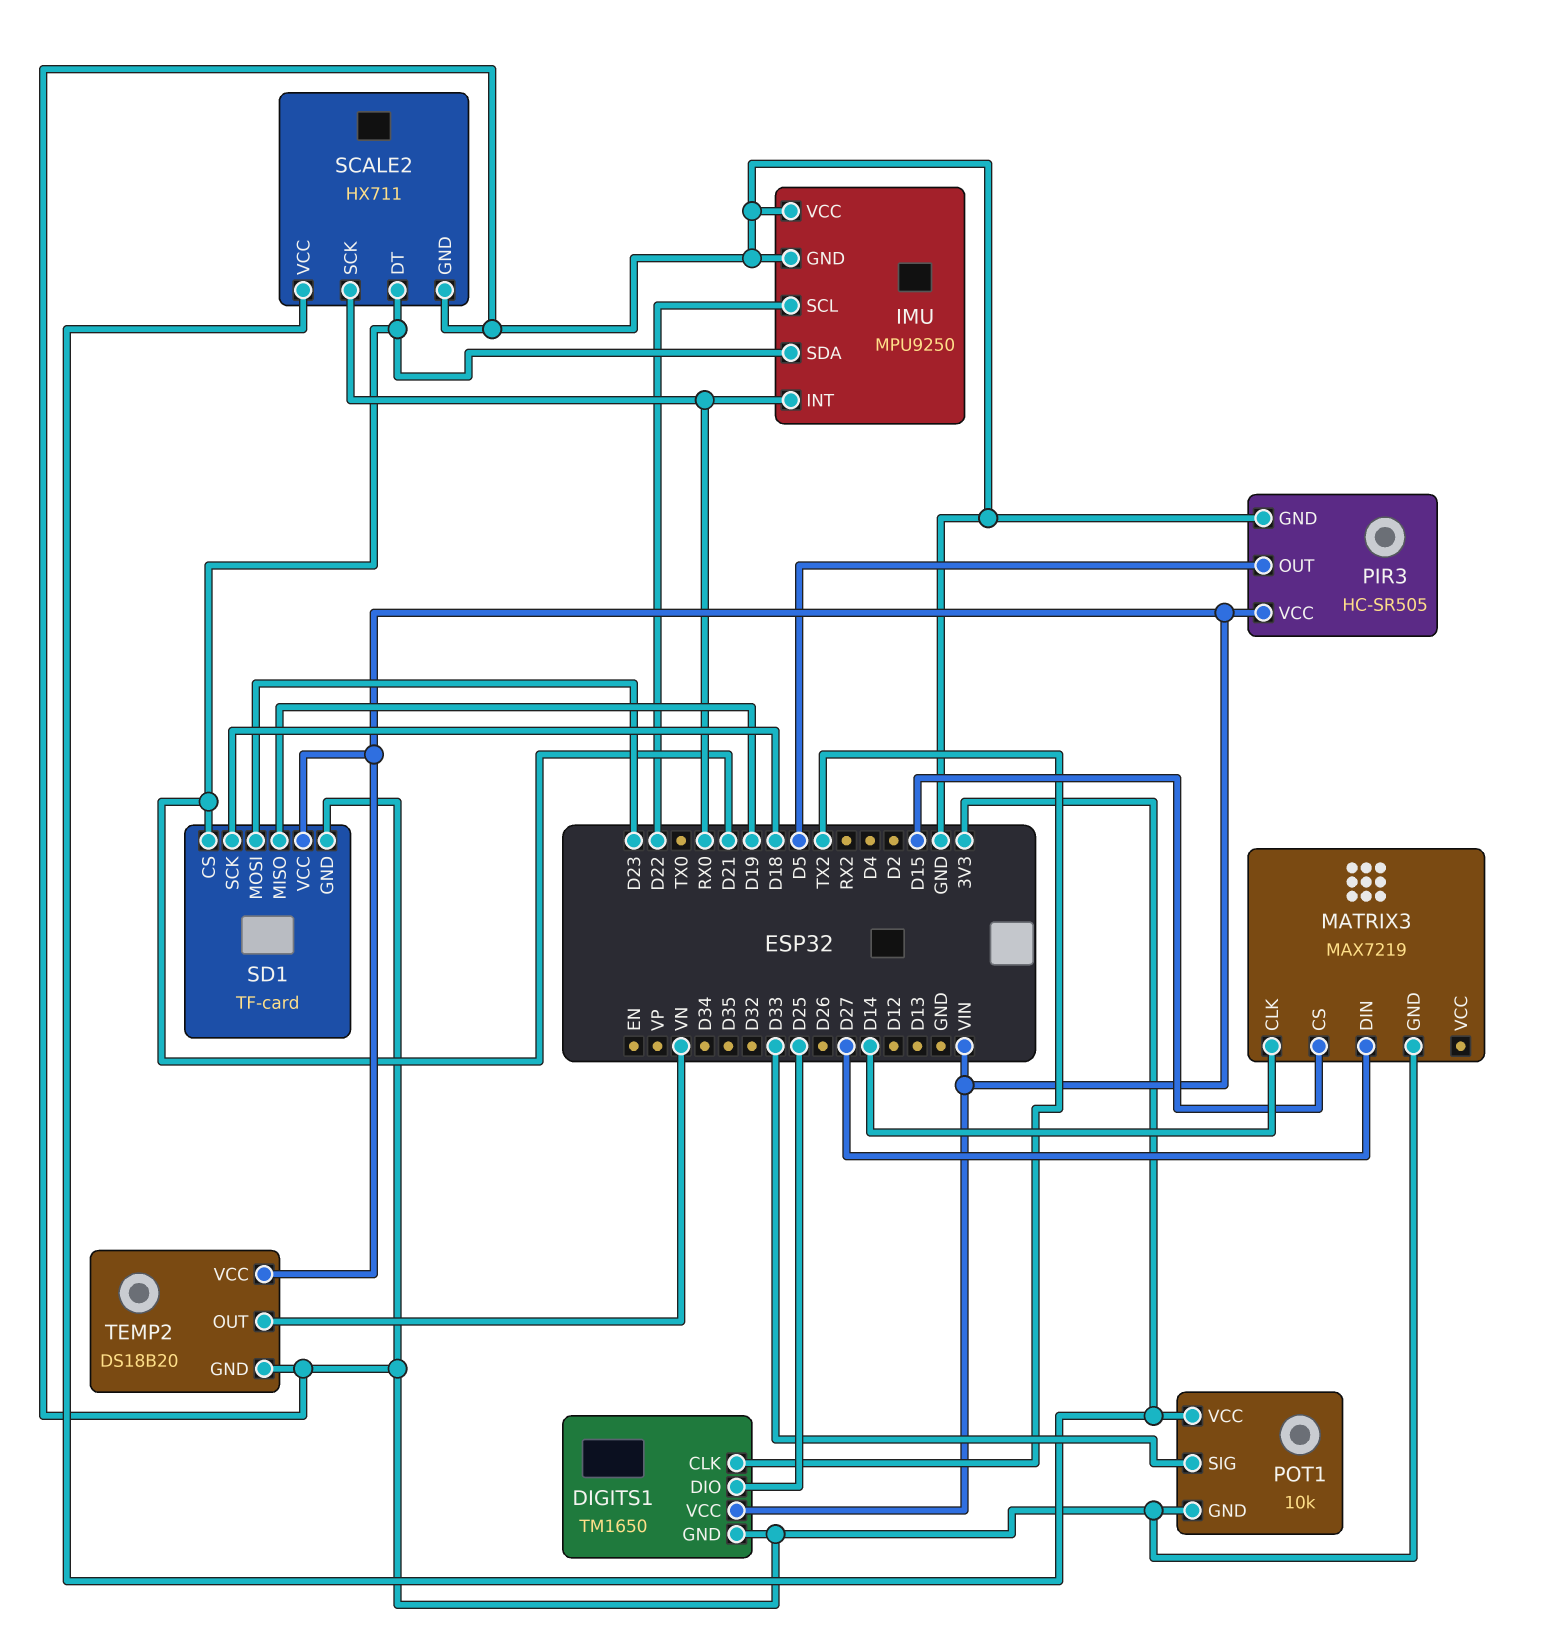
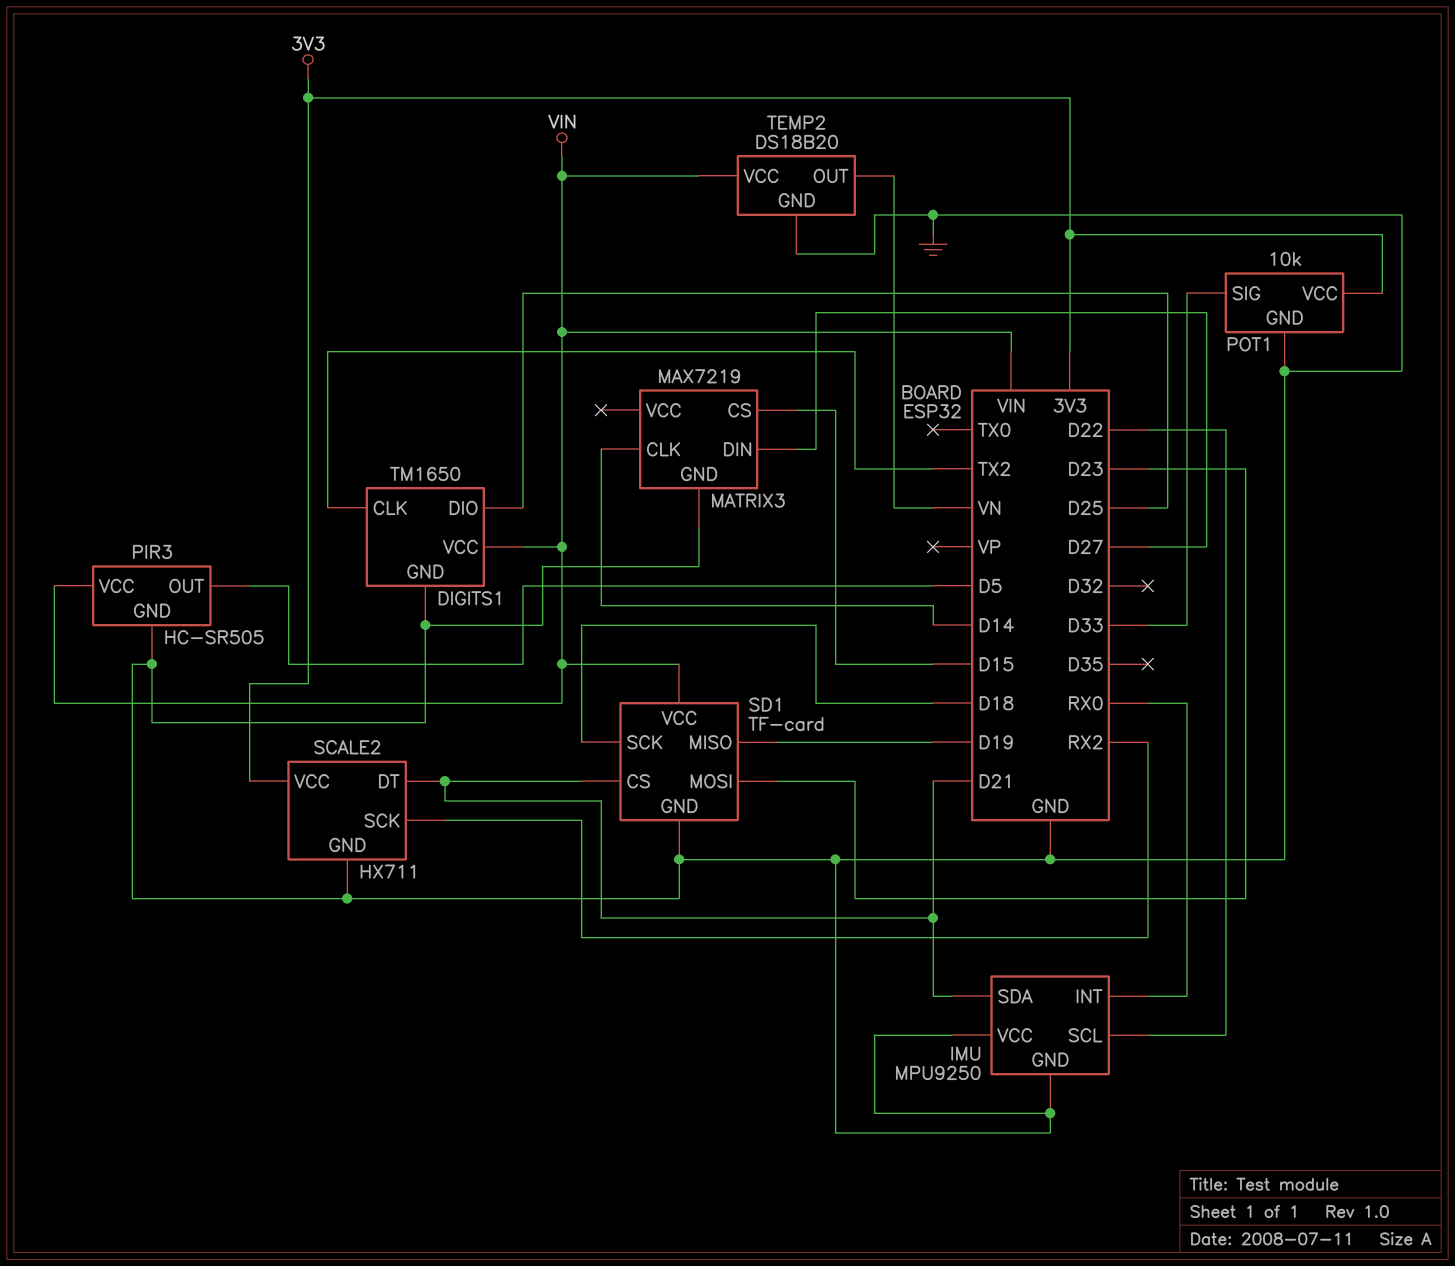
SCALE2 pin SCK: RX0 -> RX2

